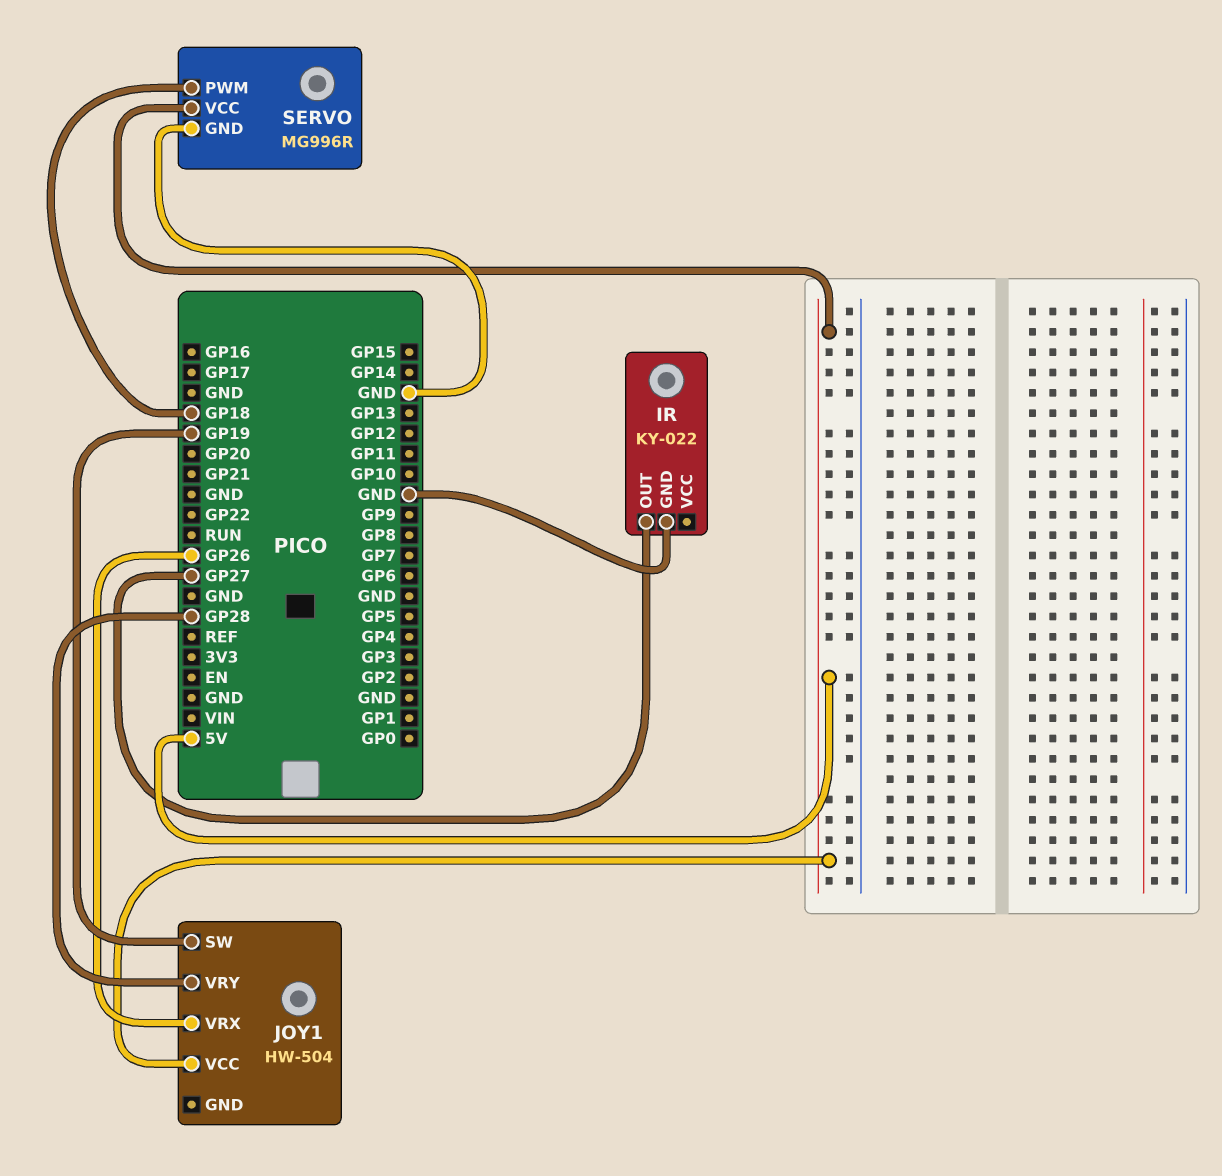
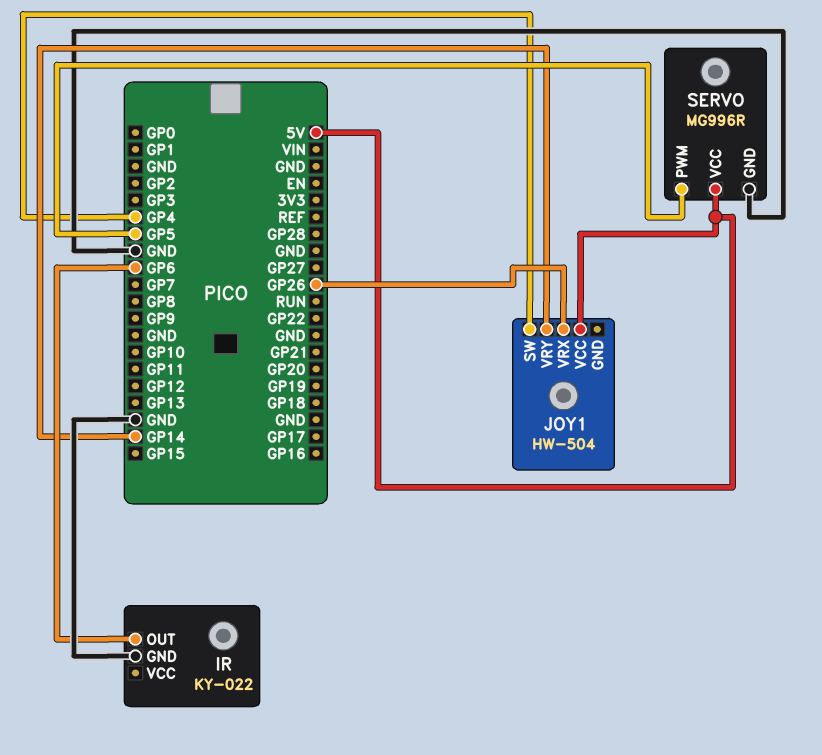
IR pin OUT: GP27 -> GP6
JOY1 pin SW: GP19 -> GP4
JOY1 pin VRY: GP28 -> GP14
SERVO pin PWM: GP18 -> GP5

